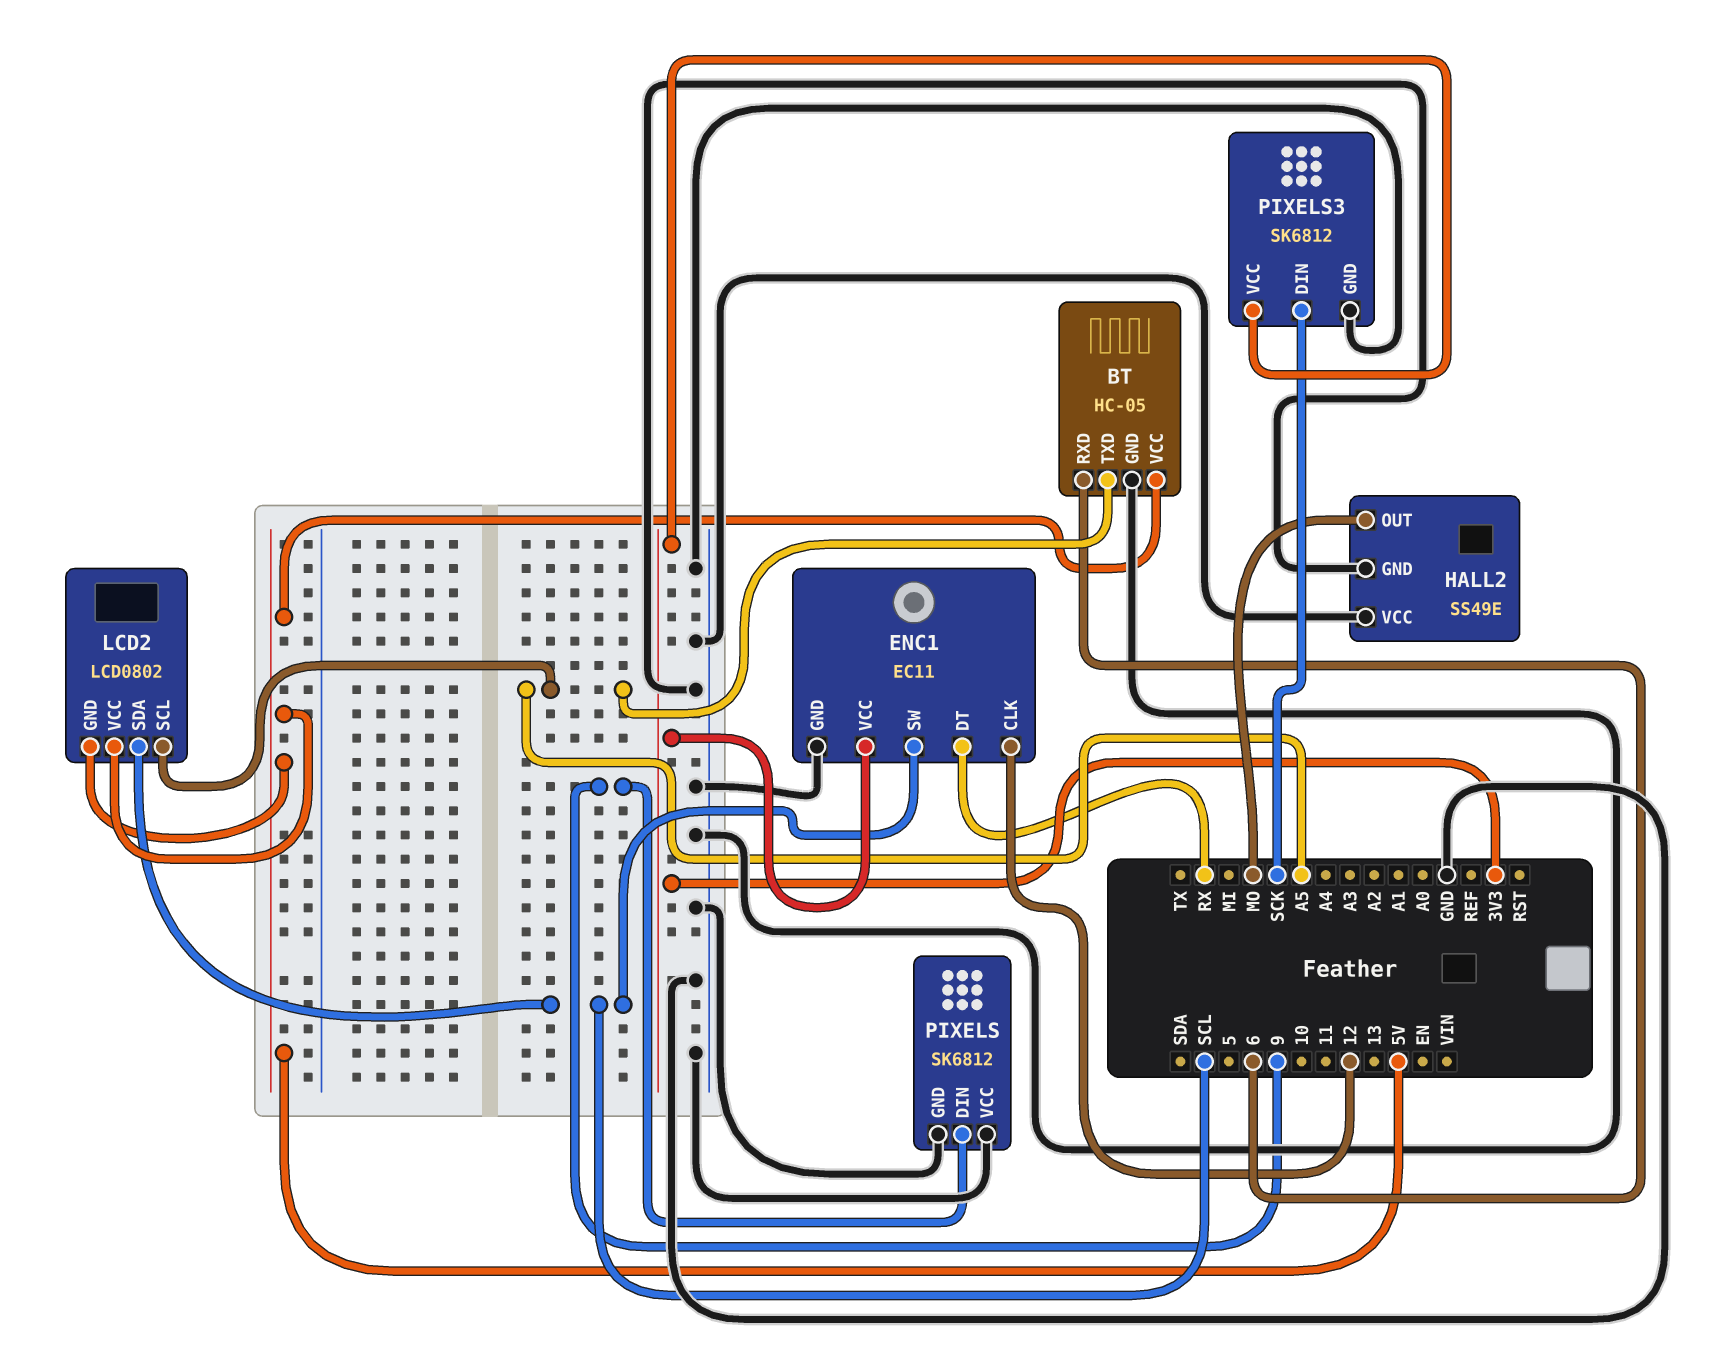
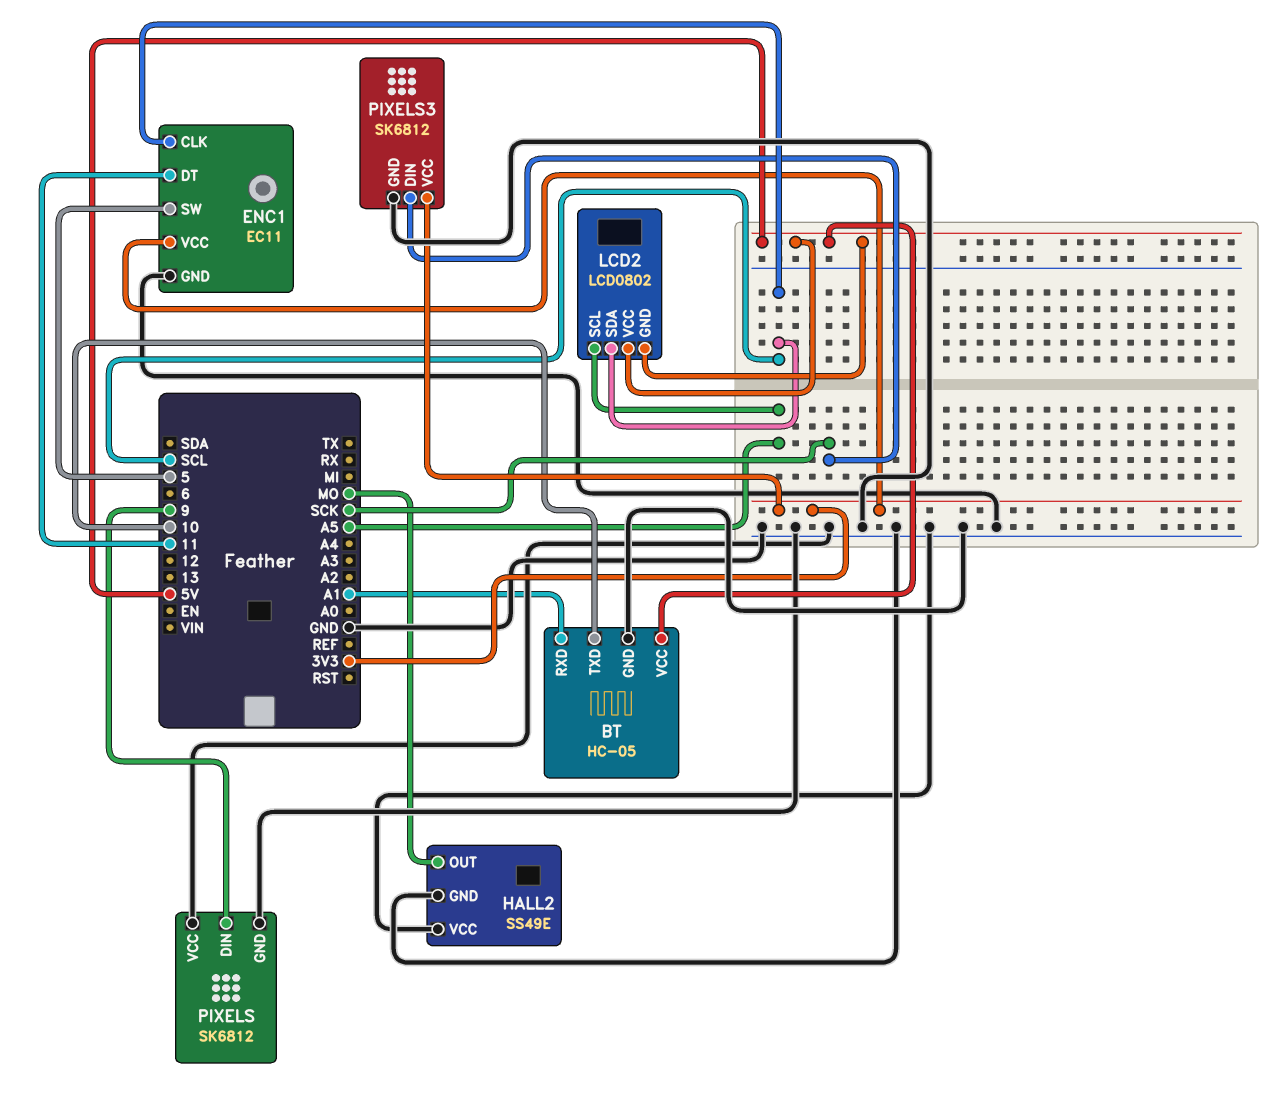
BT pin RXD: 6 -> A1
BT pin TXD: A5 -> 10
ENC1 pin CLK: 12 -> SCL
ENC1 pin DT: RX -> 11
ENC1 pin SW: SCL -> 5

